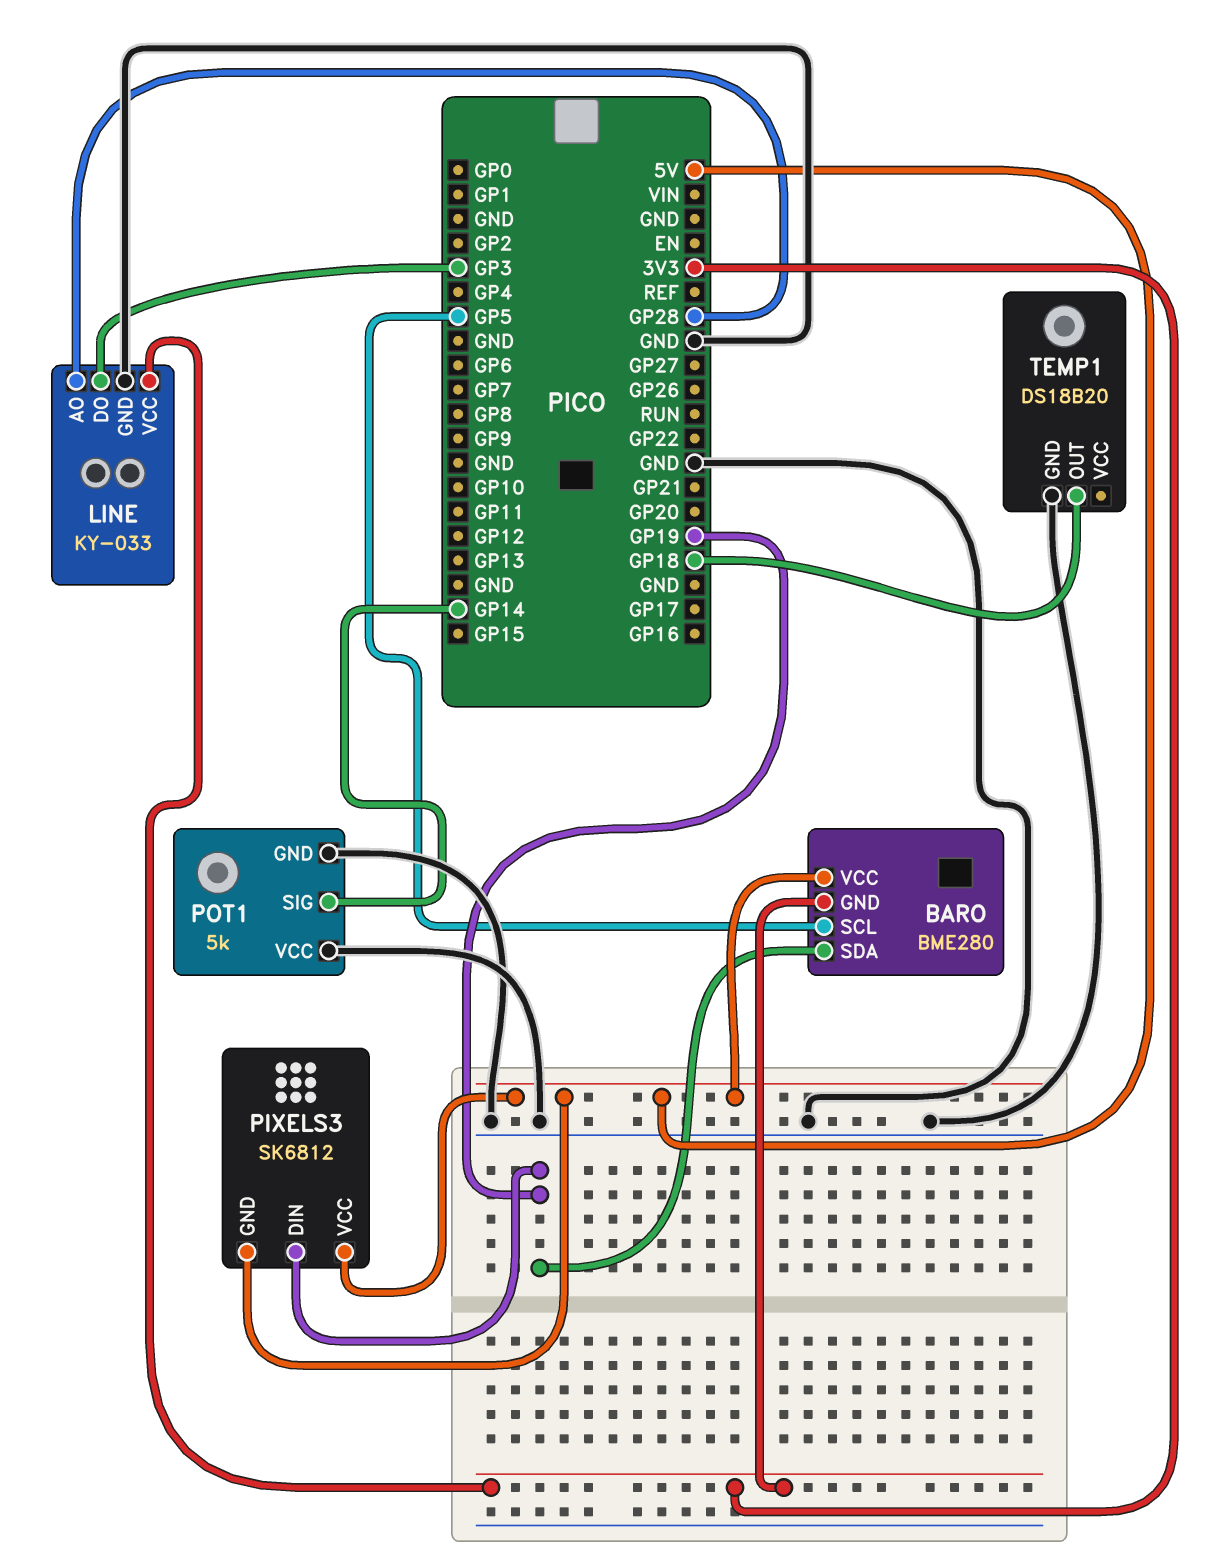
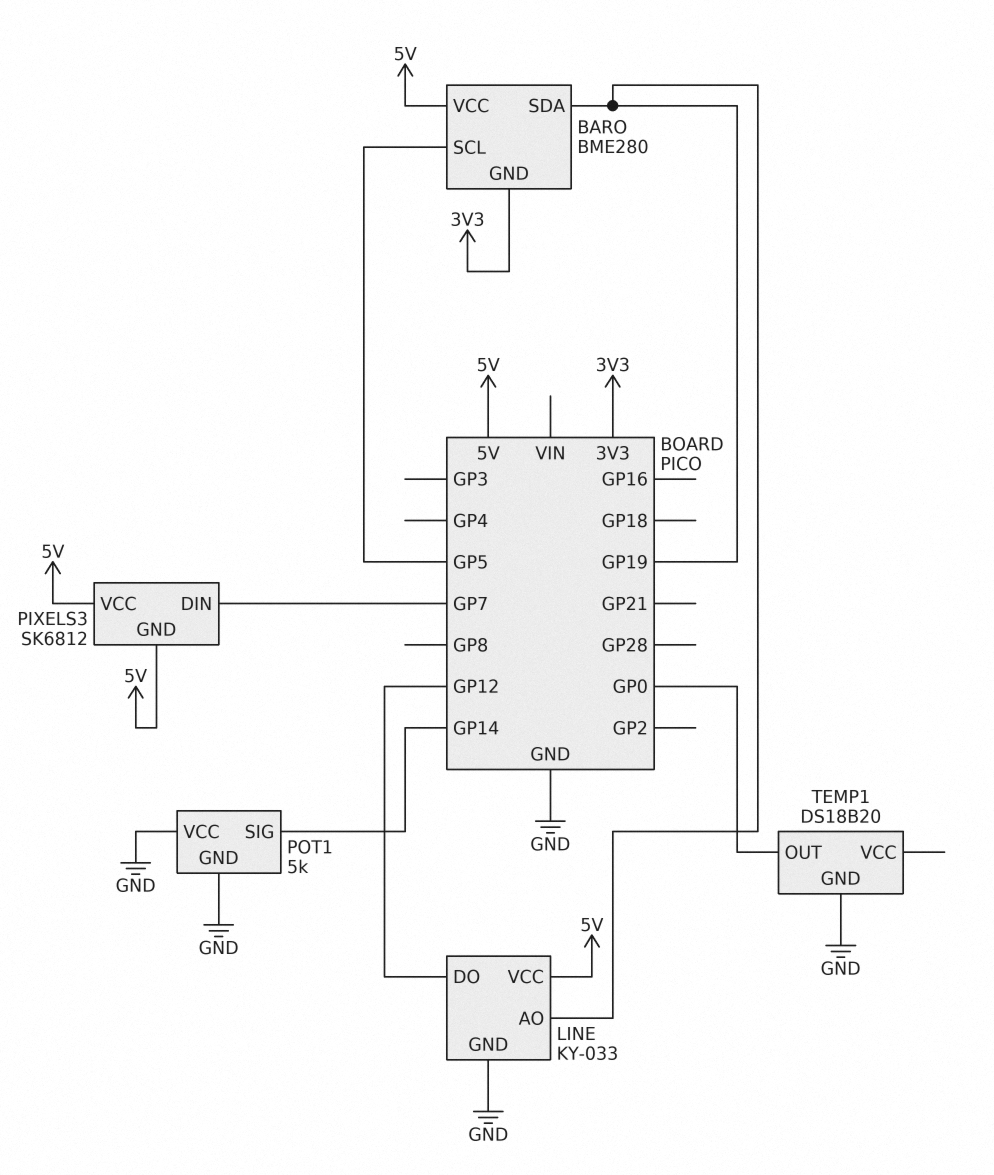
LINE pin AO: GP28 -> GP19
LINE pin DO: GP3 -> GP12
LINE pin VCC: 3V3 -> 5V
PIXELS3 pin DIN: GP19 -> GP7
TEMP1 pin OUT: GP18 -> GP0

